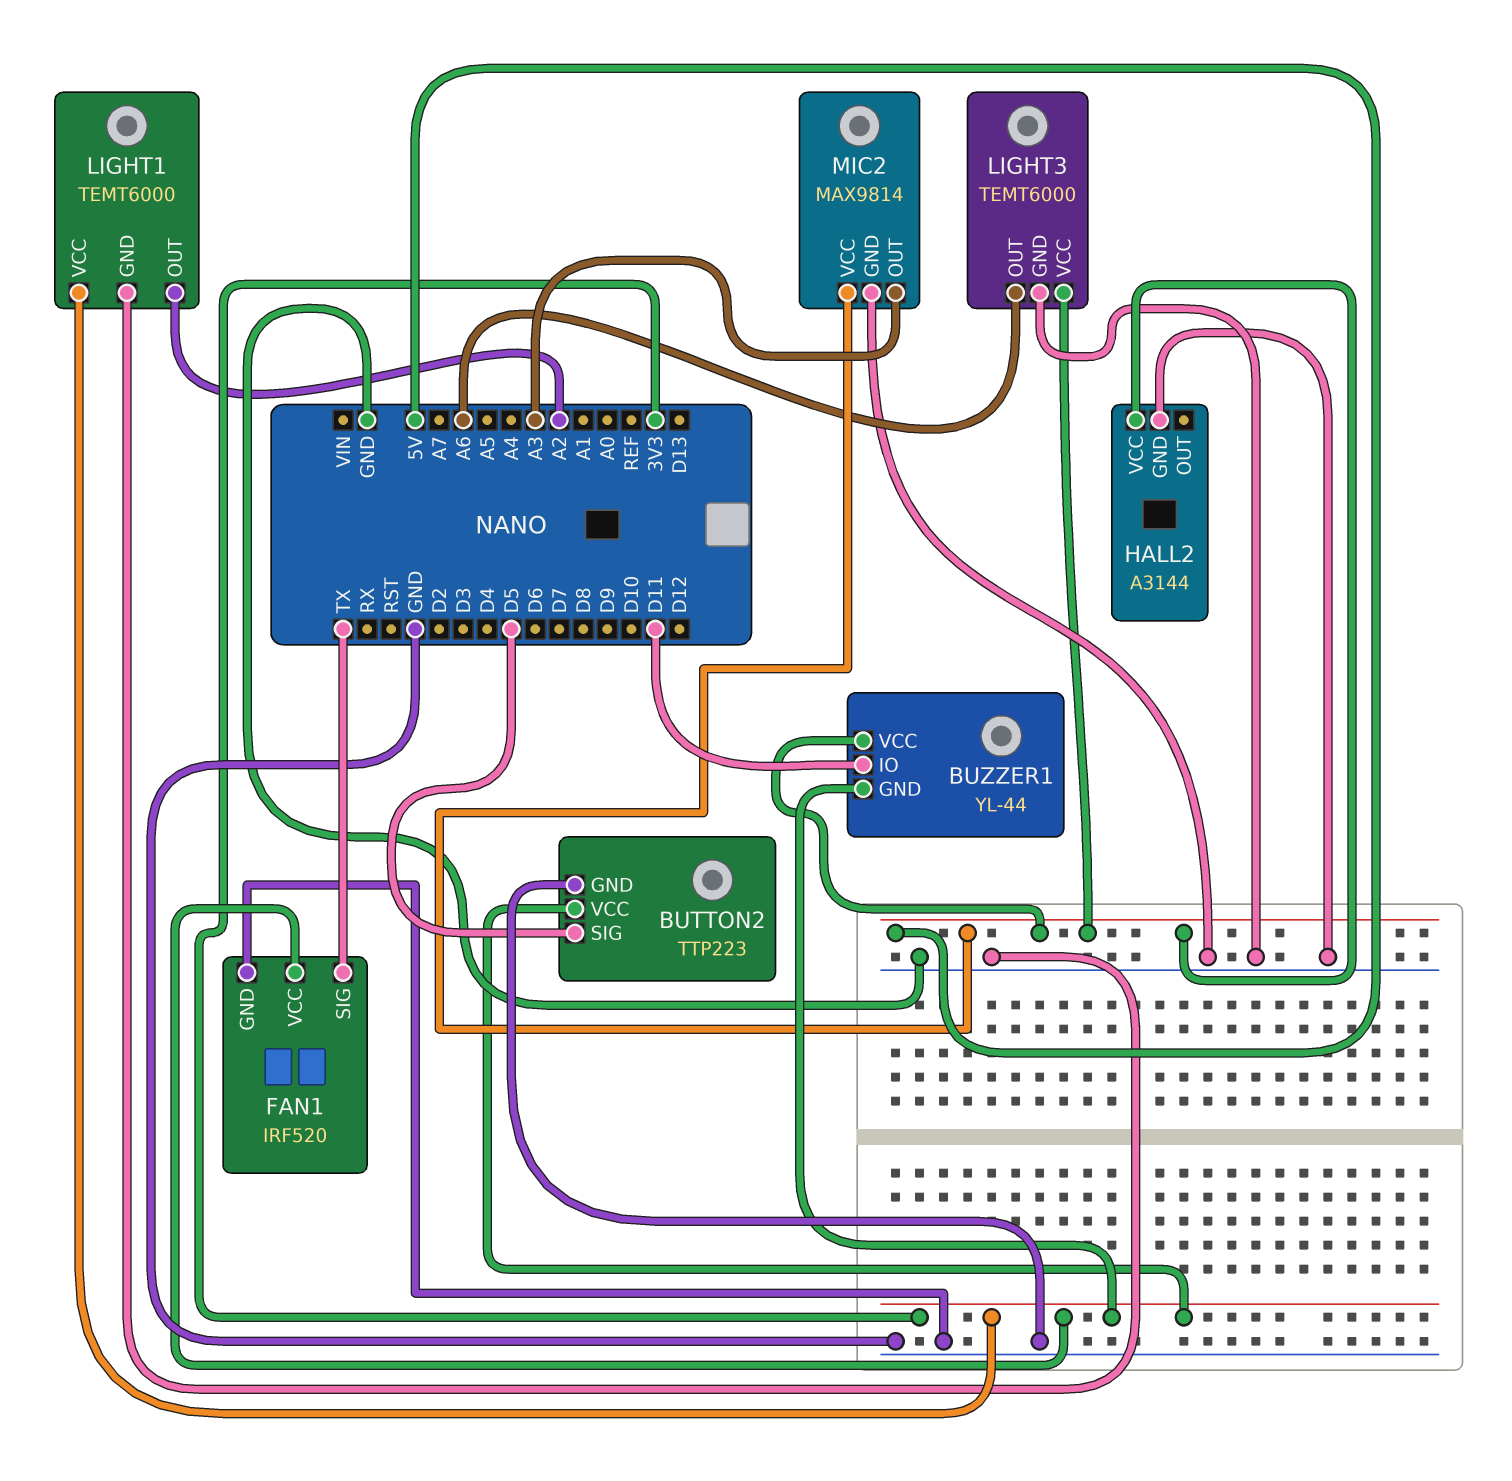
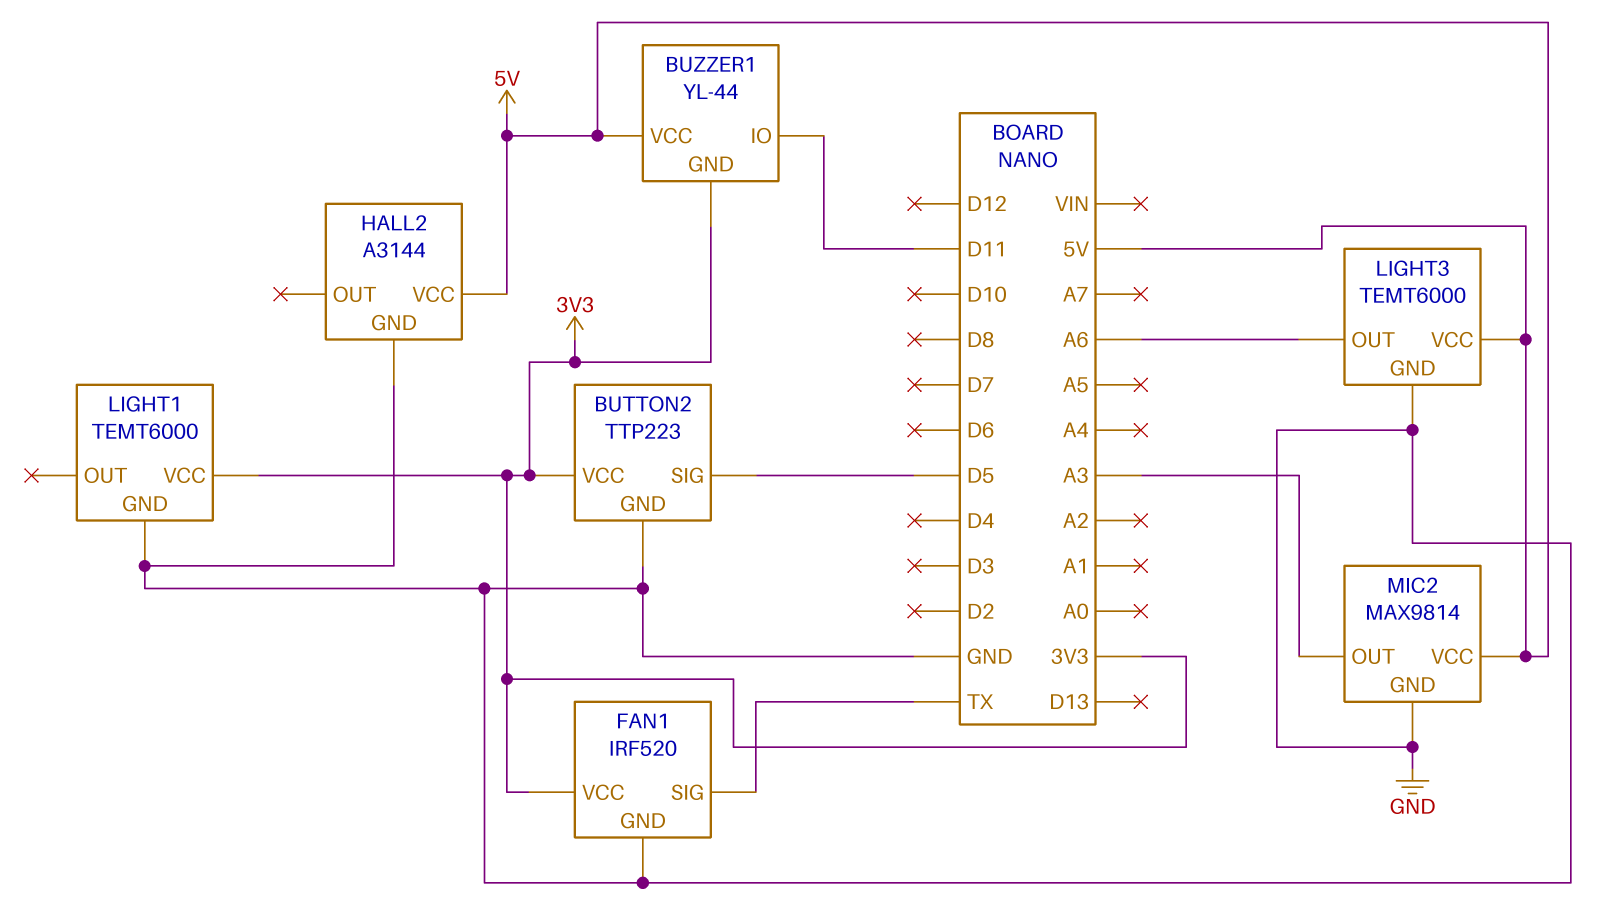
LIGHT1 pin OUT: A2 -> none

